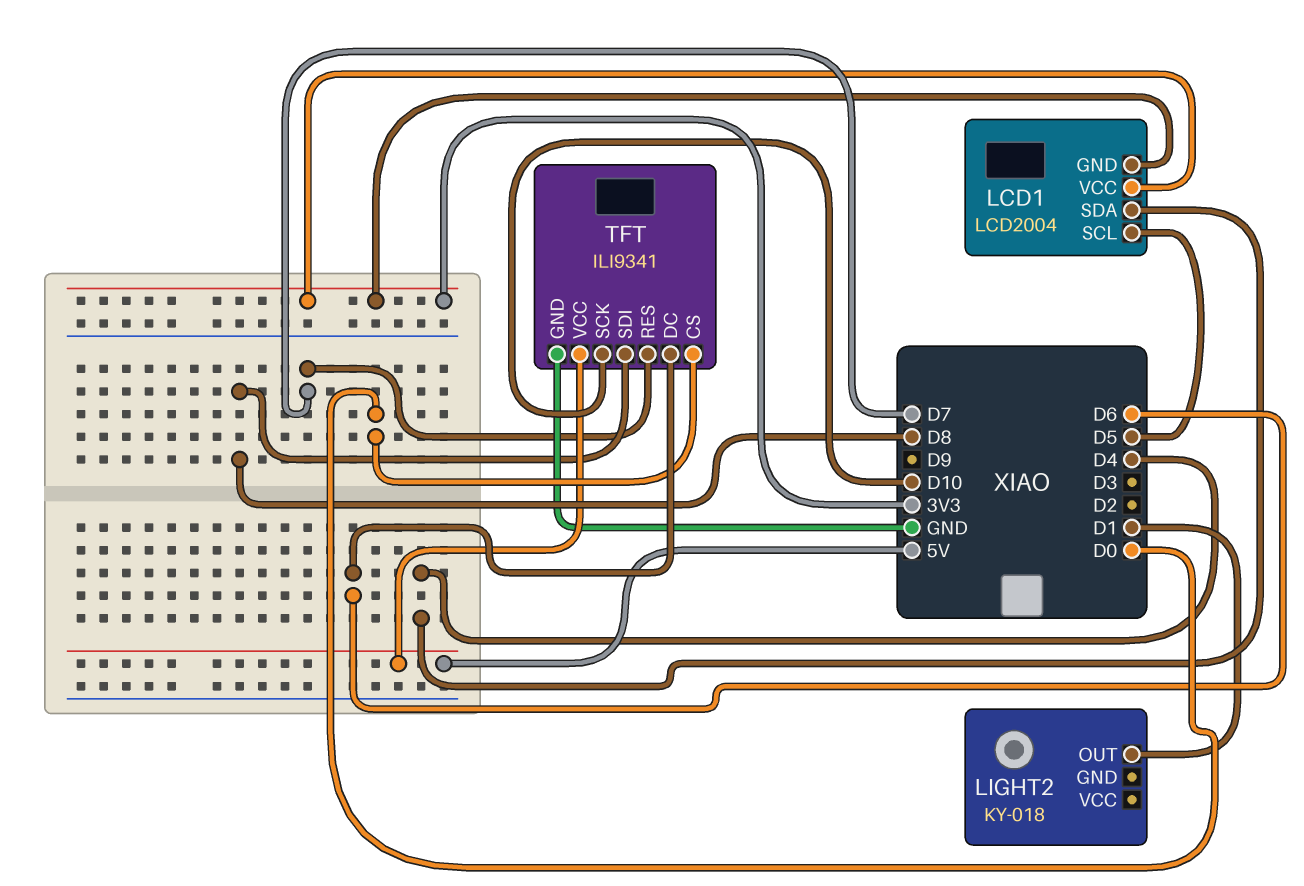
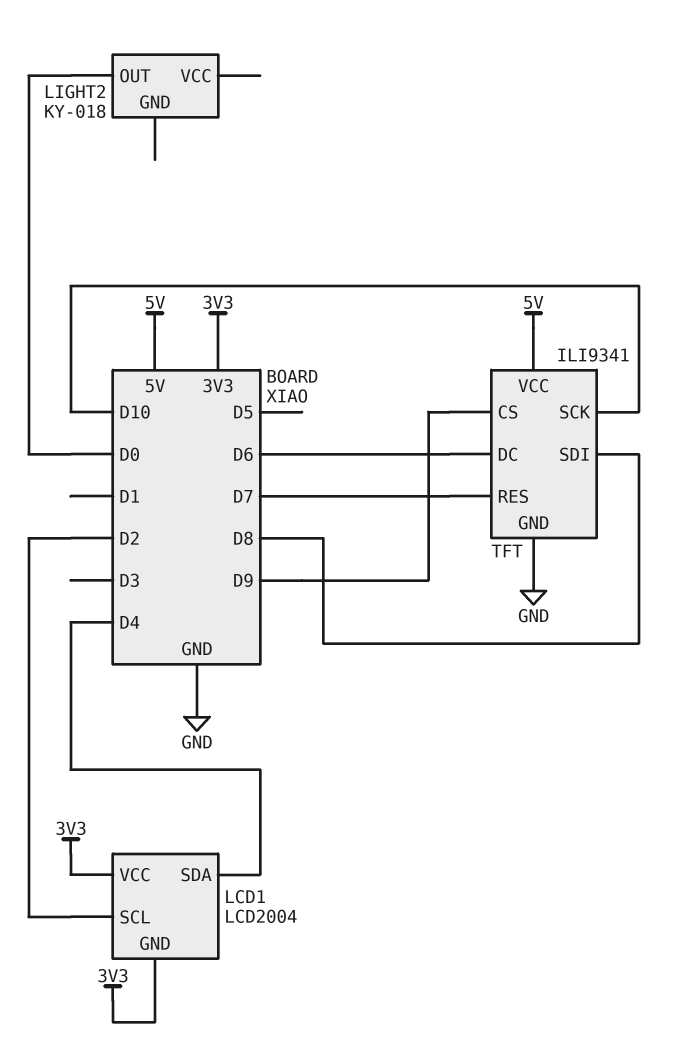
LCD1 pin SCL: D5 -> D2
LIGHT2 pin OUT: D1 -> D0
TFT pin CS: D0 -> D9

